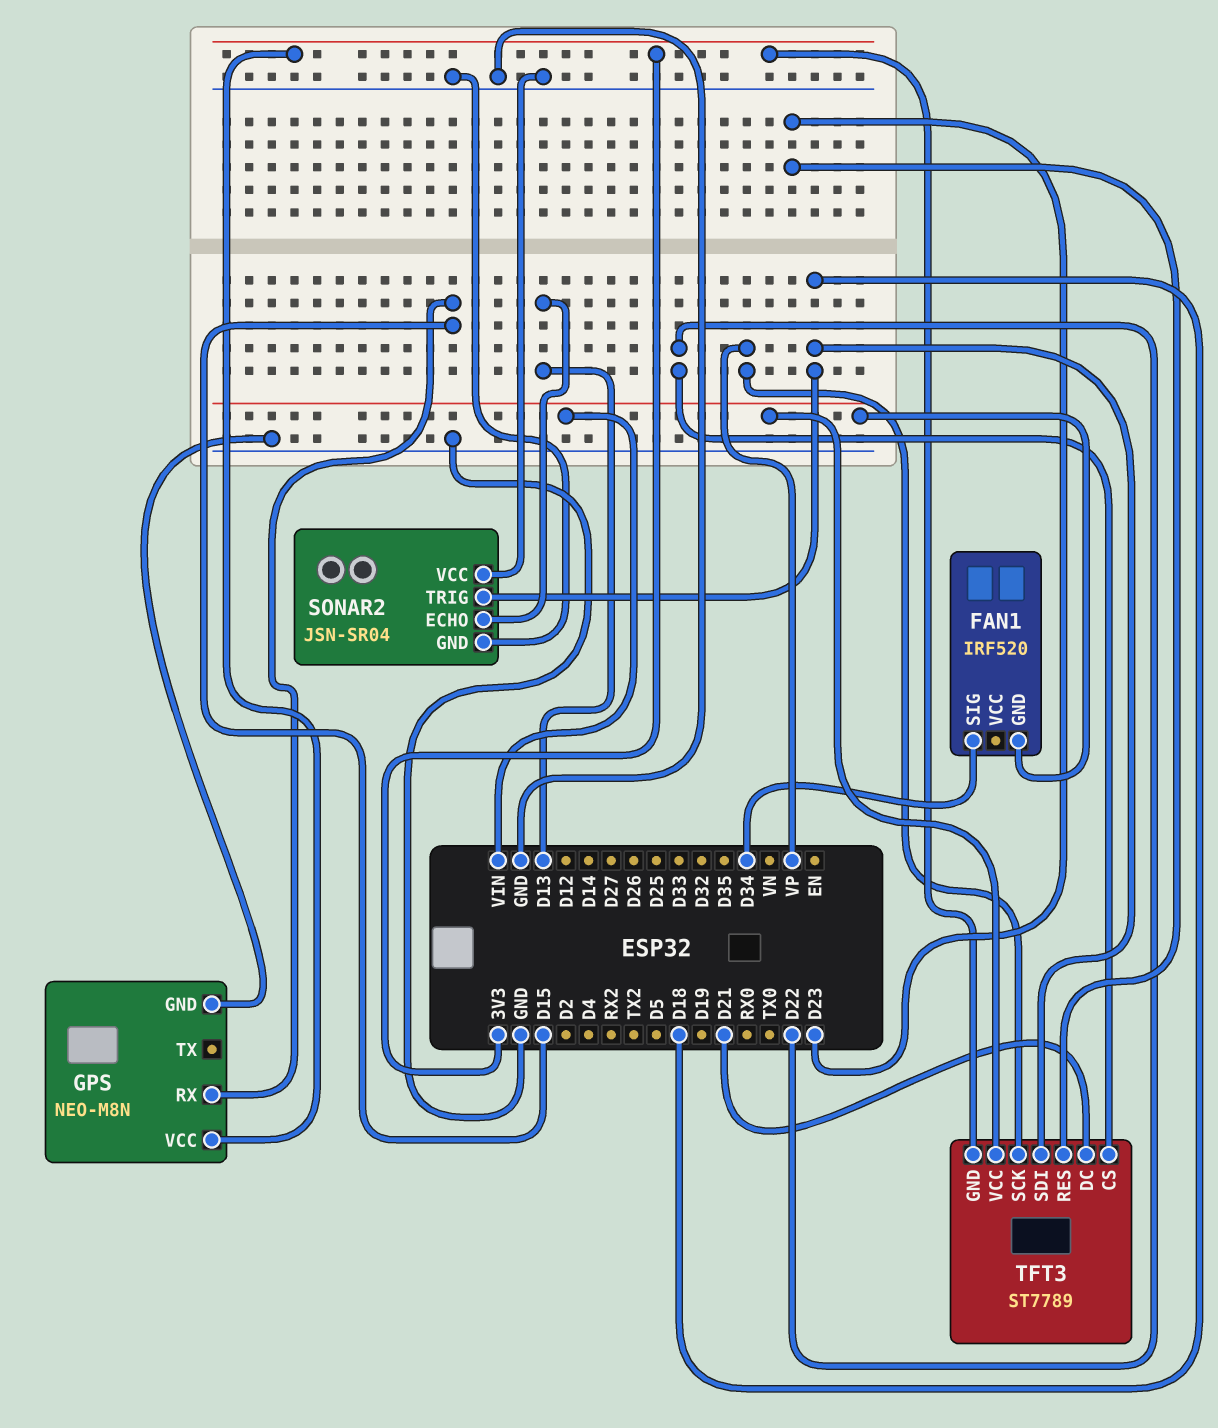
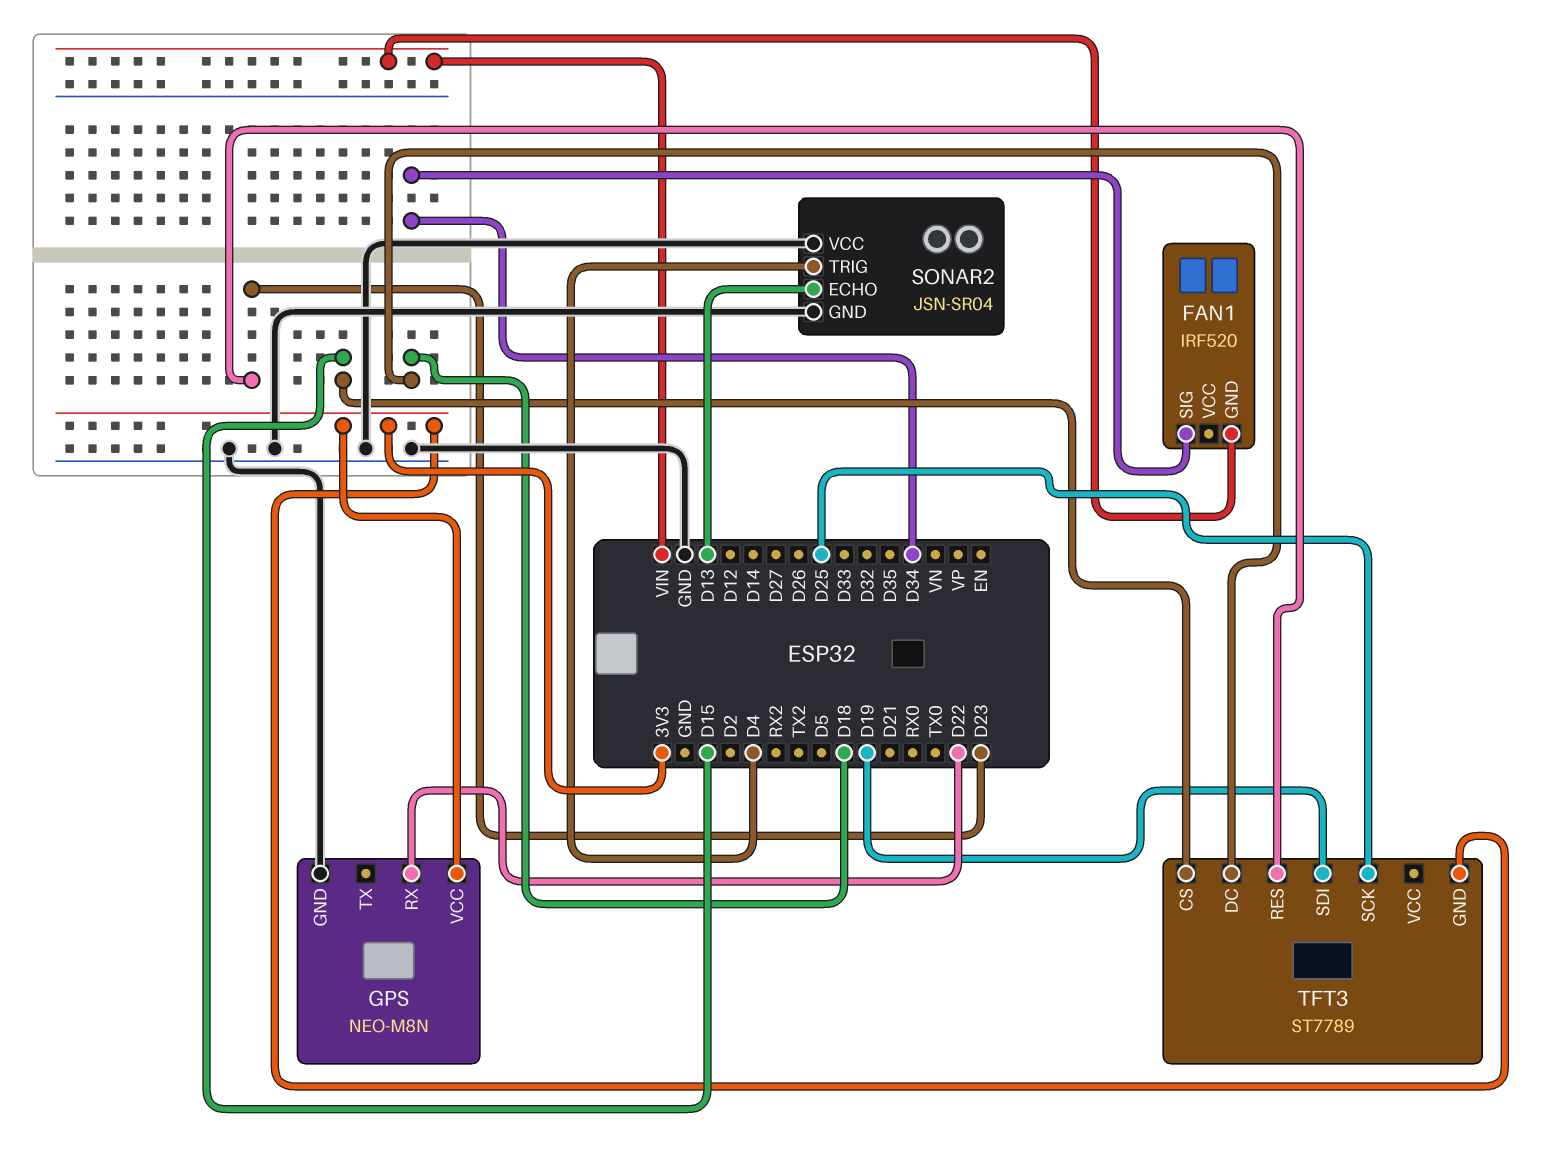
GPS pin RX: D15 -> D22
SONAR2 pin TRIG: D18 -> D4
TFT3 pin CS: D22 -> D15
TFT3 pin DC: D21 -> D18
TFT3 pin SCK: VP -> D25
TFT3 pin SDI: D18 -> D19
TFT3 pin VCC: VIN -> none

